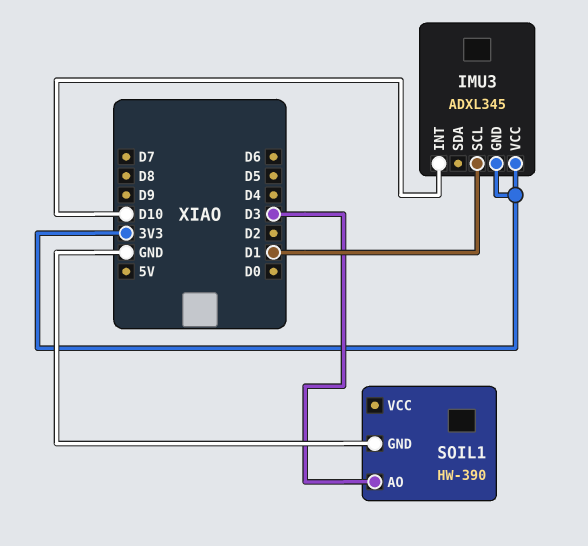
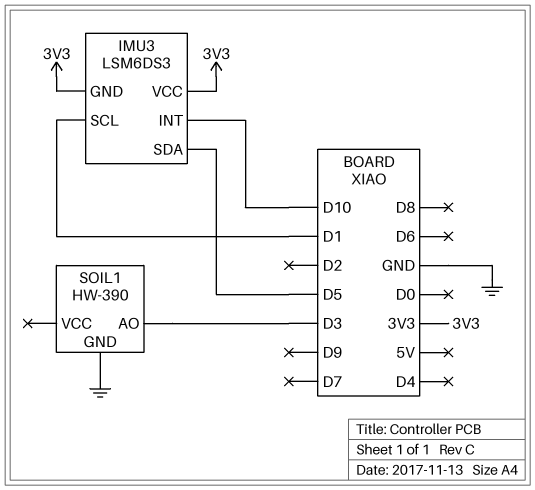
IMU3: ADXL345 -> LSM6DS3
IMU3 pin SDA: none -> D5

